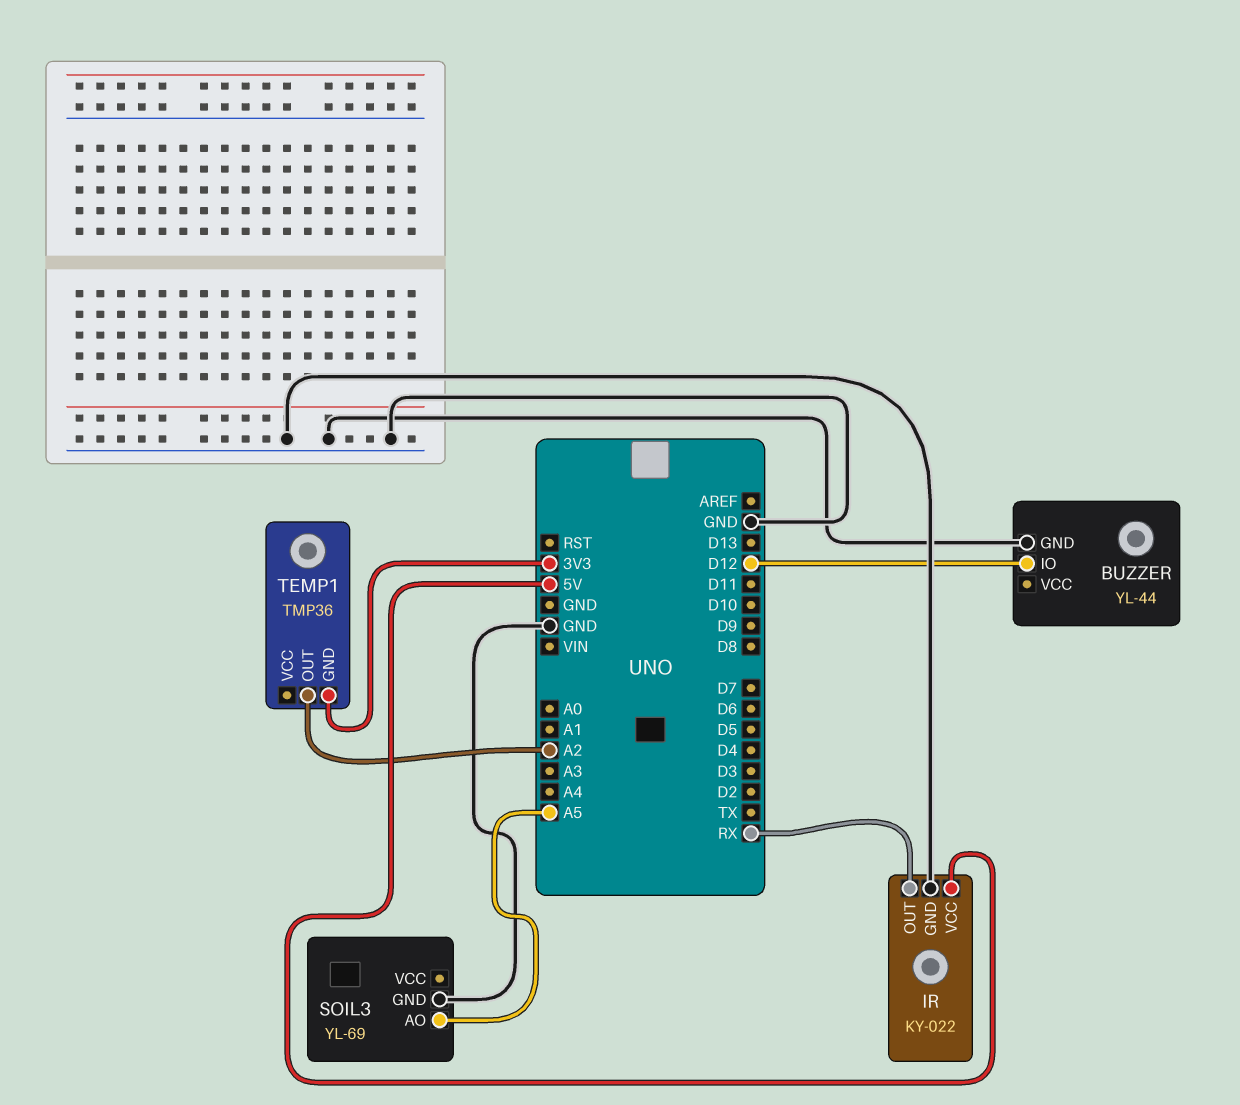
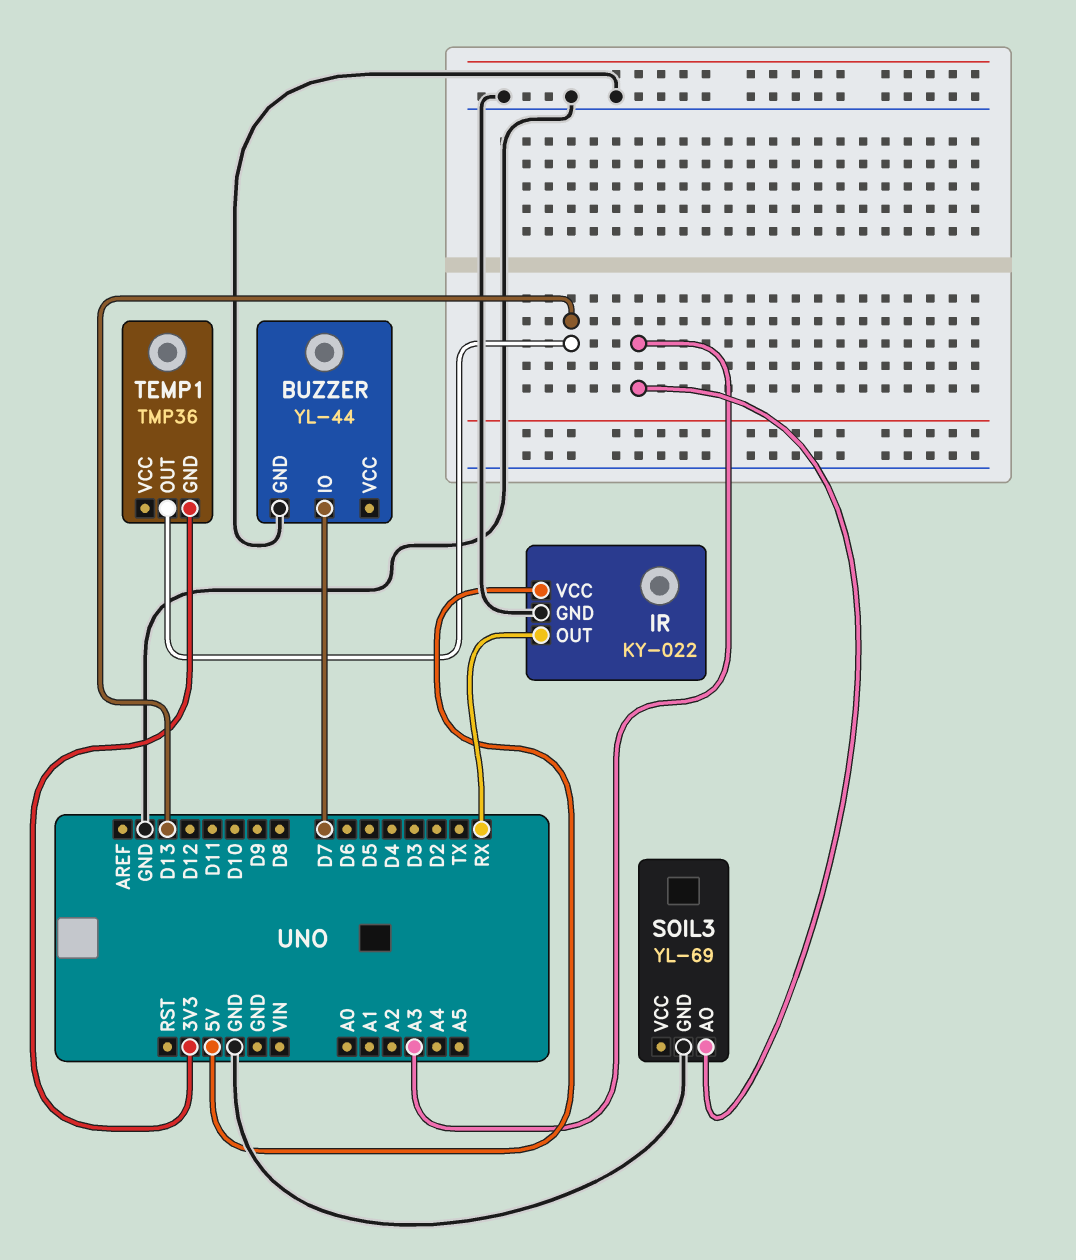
BUZZER pin IO: D12 -> D7
SOIL3 pin AO: A5 -> A3
TEMP1 pin OUT: A2 -> D13

